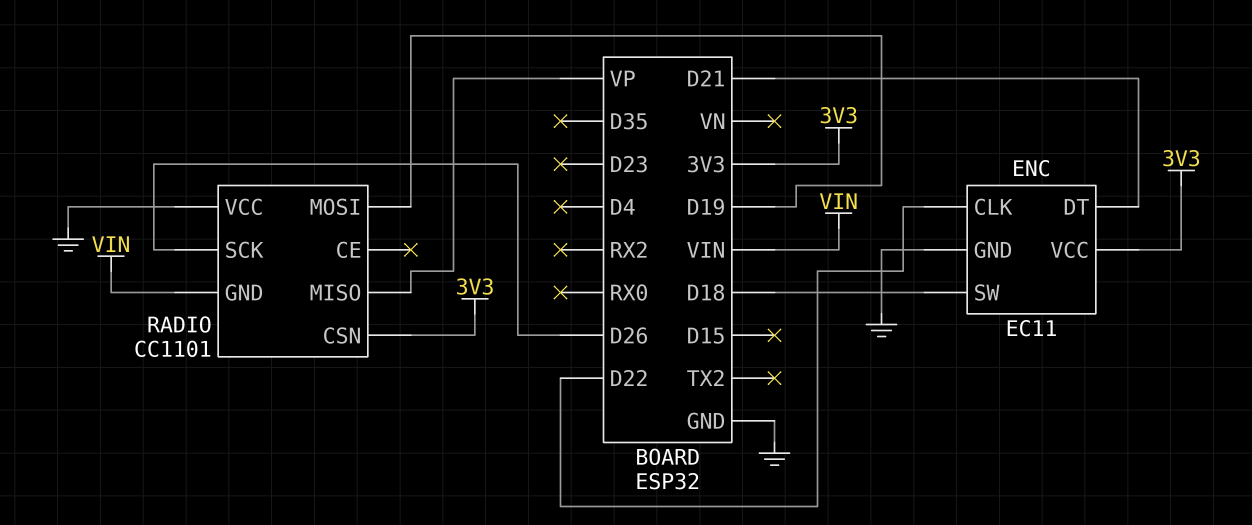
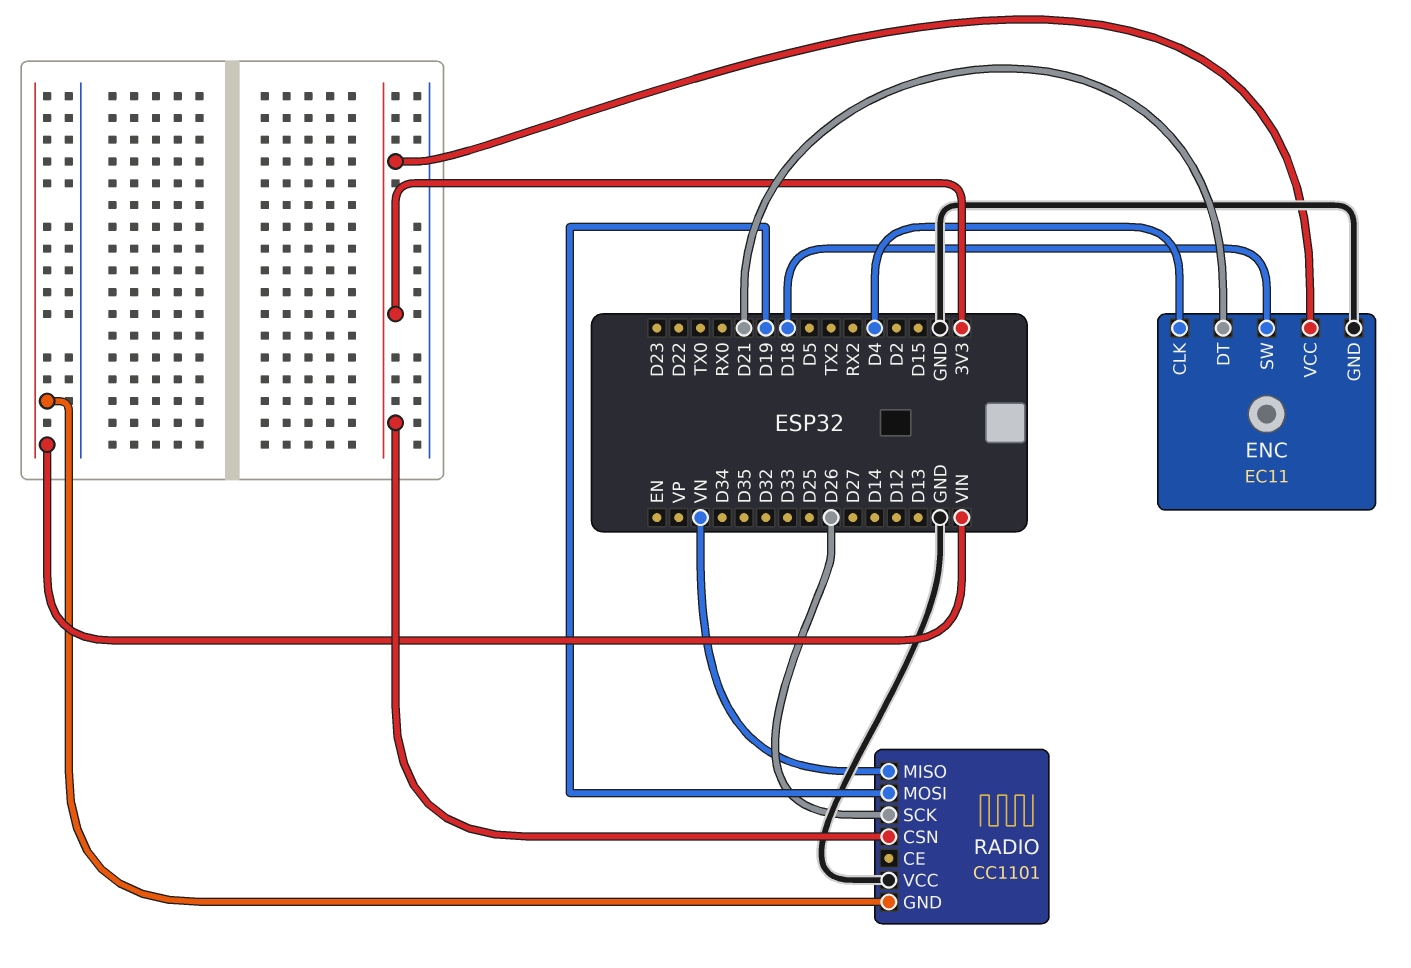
ENC pin CLK: D22 -> D4
RADIO pin MISO: VP -> VN

